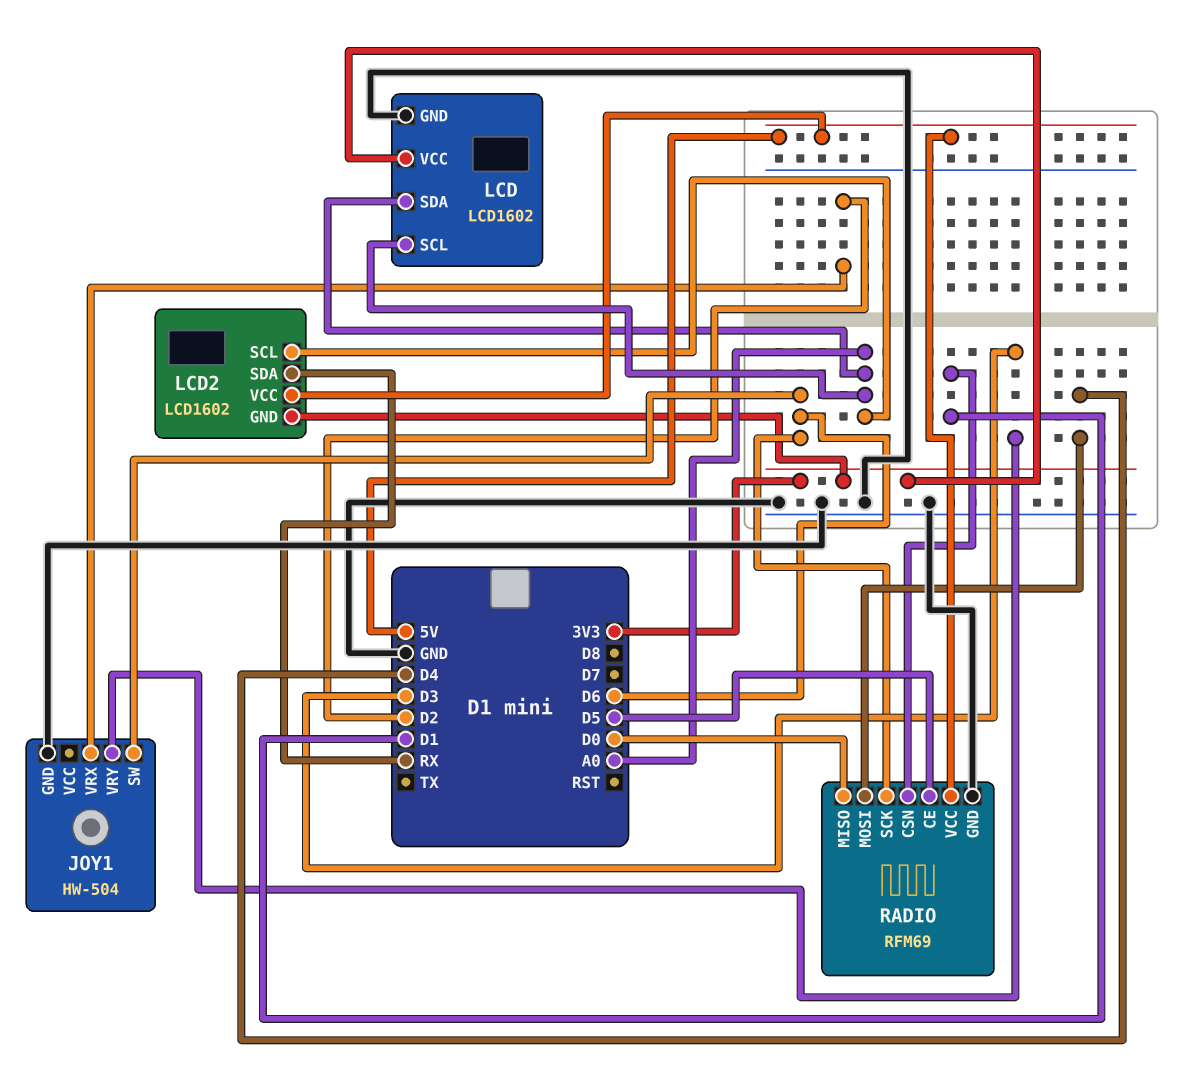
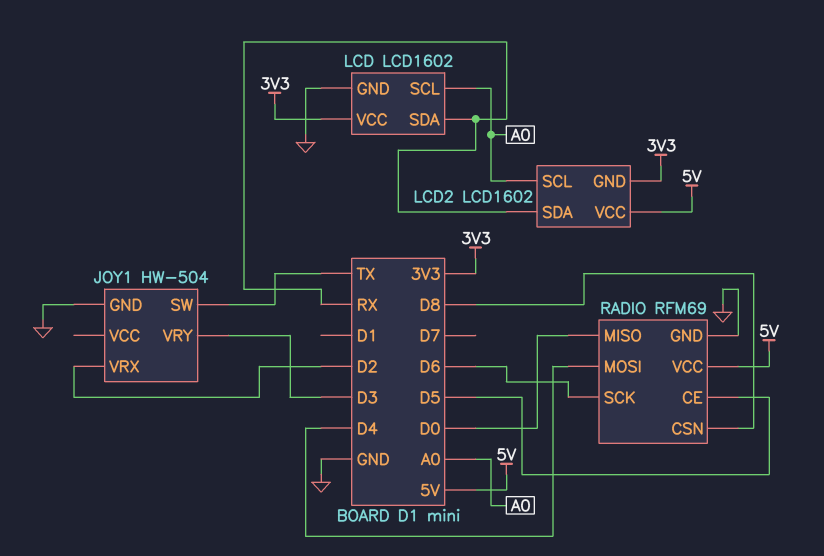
JOY1 pin SW: D6 -> TX
LCD pin SDA: A0 -> RX
RADIO pin CSN: D1 -> D8

